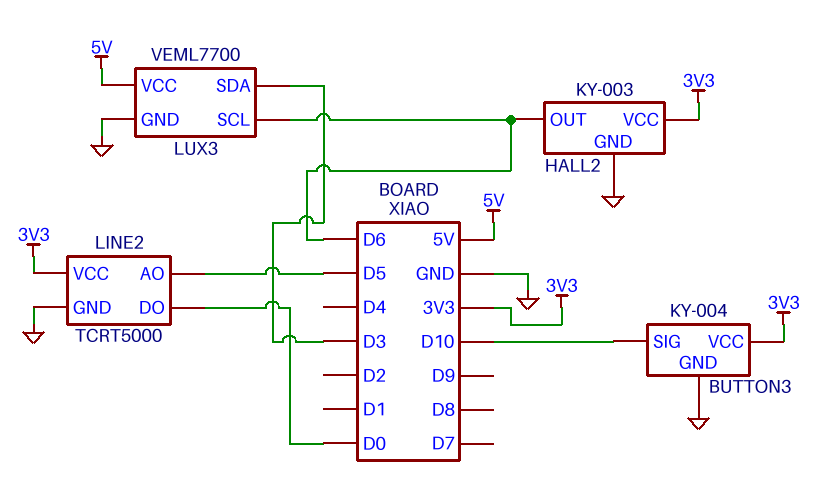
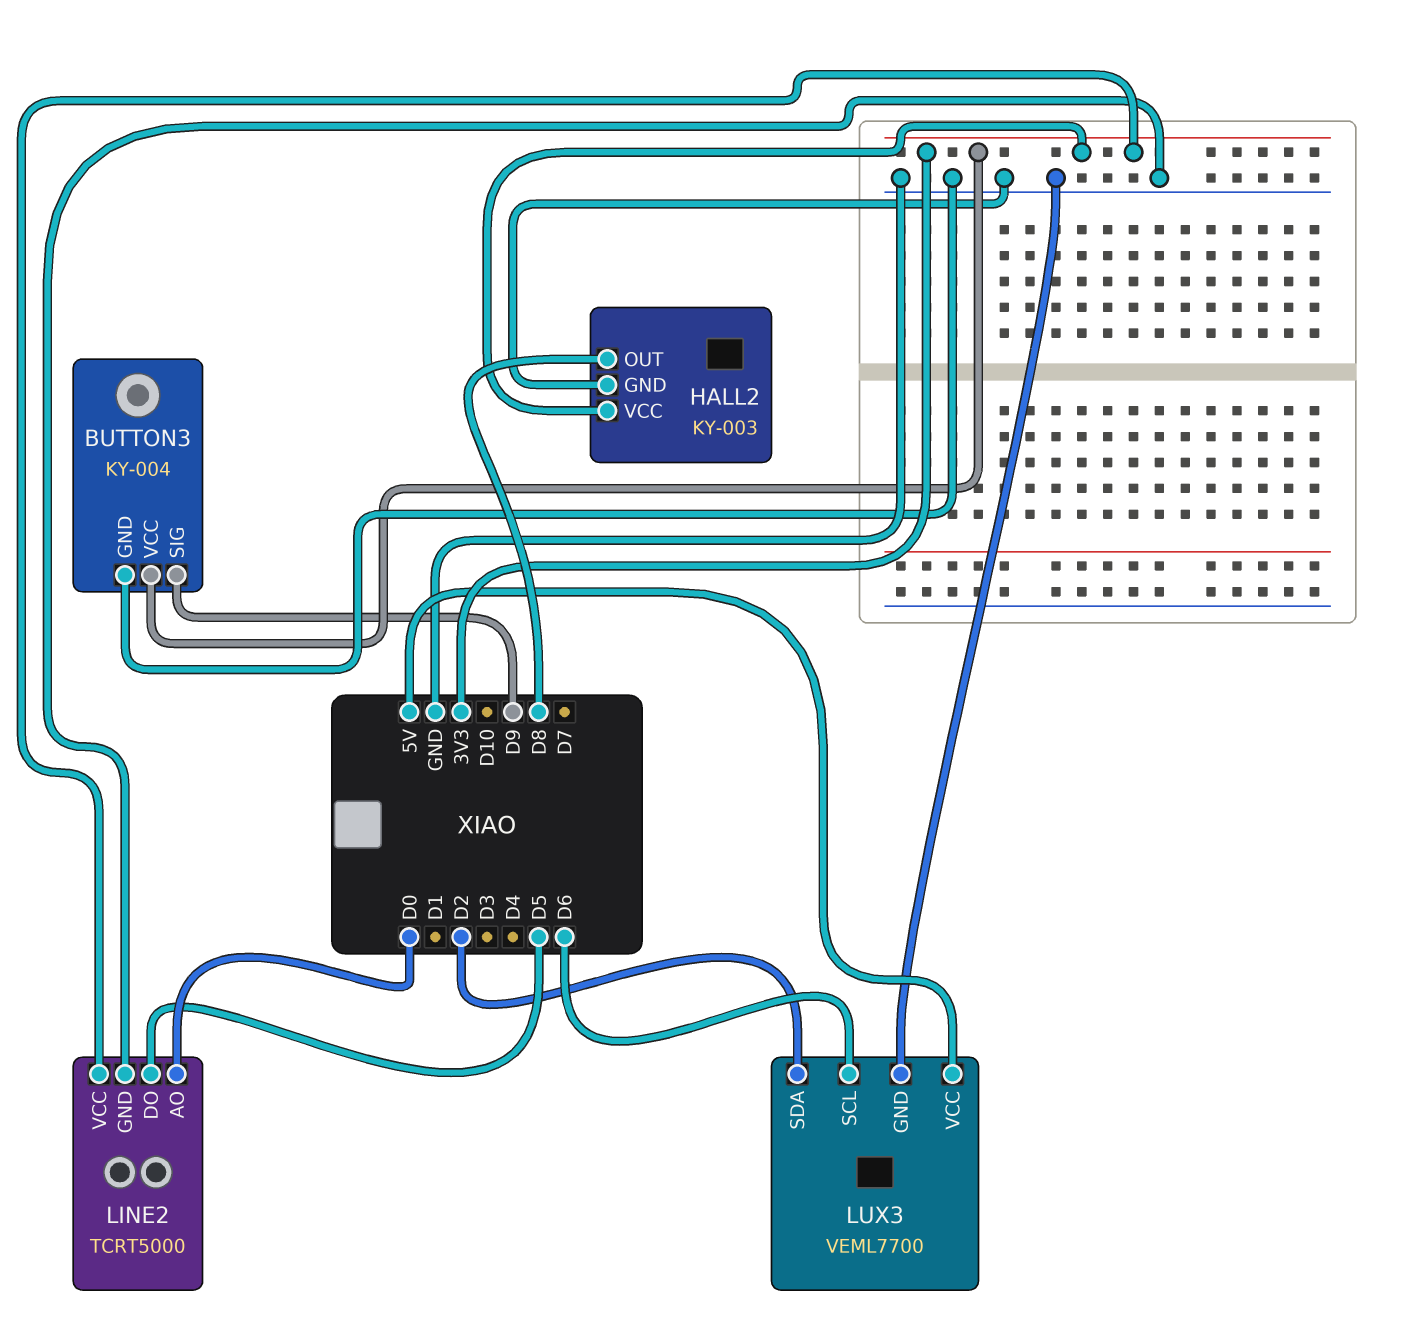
BUTTON3 pin SIG: D10 -> D9
HALL2 pin OUT: D6 -> D8
LINE2 pin AO: D5 -> D0
LINE2 pin DO: D0 -> D5
LUX3 pin SDA: D3 -> D2

